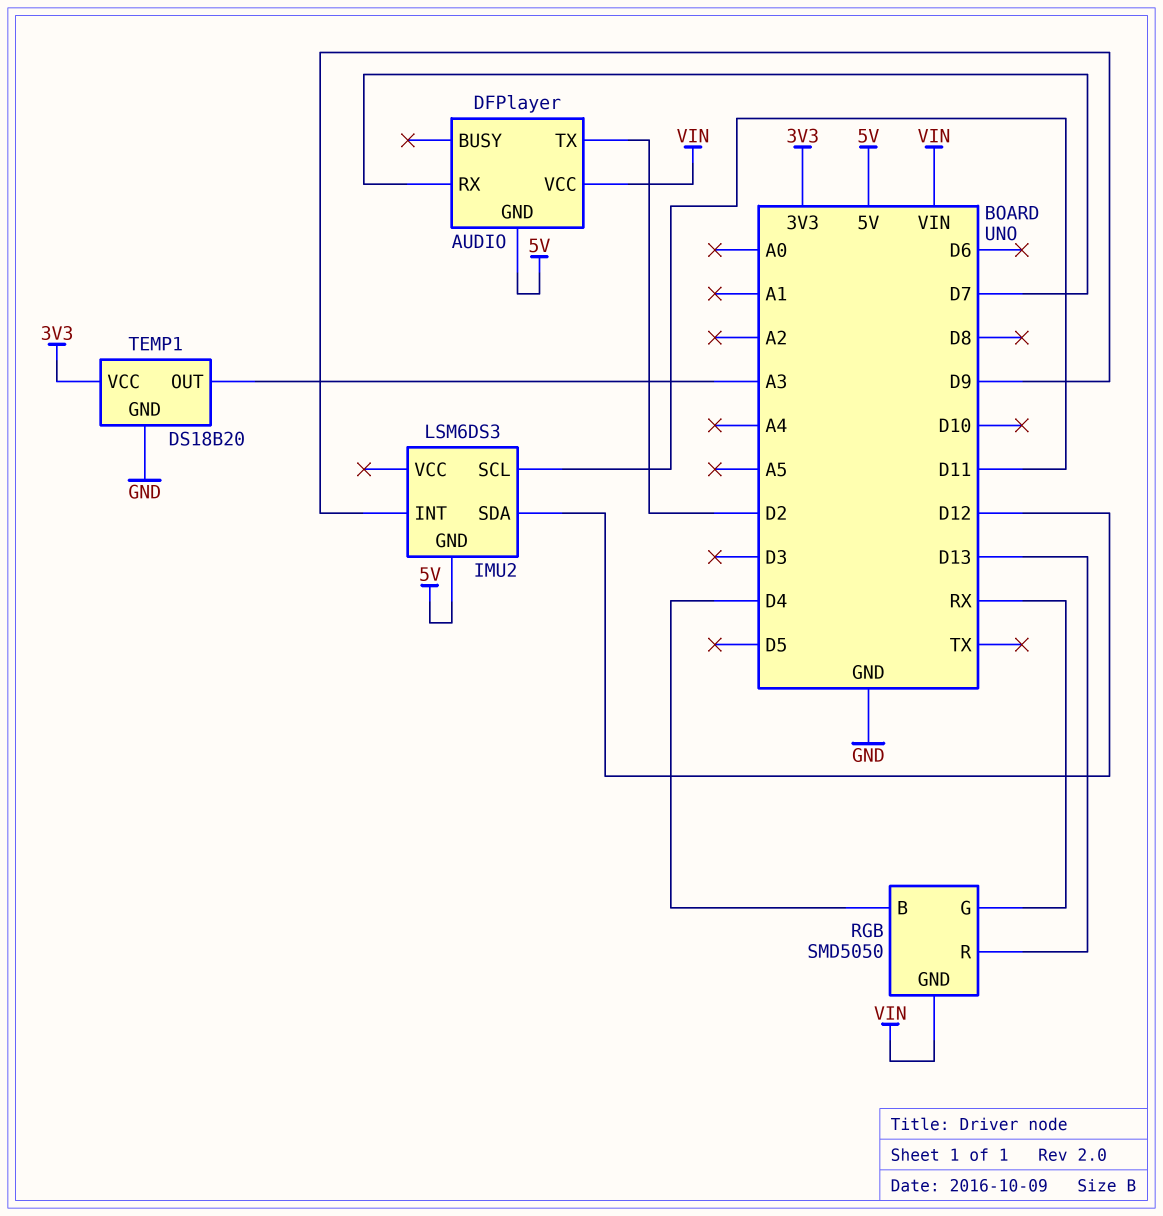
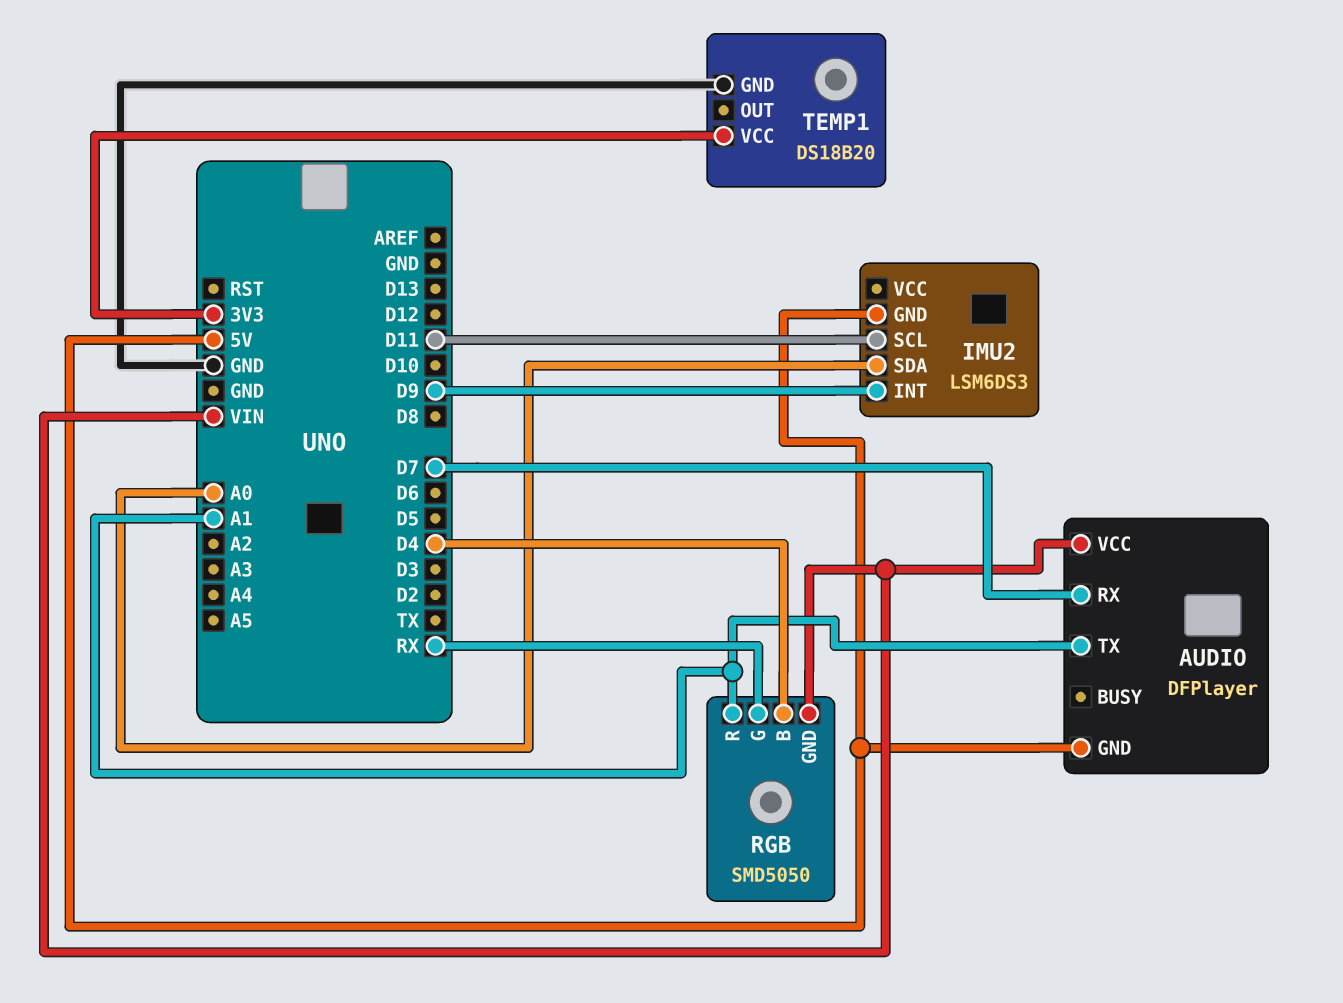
AUDIO pin TX: D2 -> A1
IMU2 pin SDA: D12 -> A0
RGB pin R: D13 -> A1
TEMP1 pin OUT: A3 -> none

